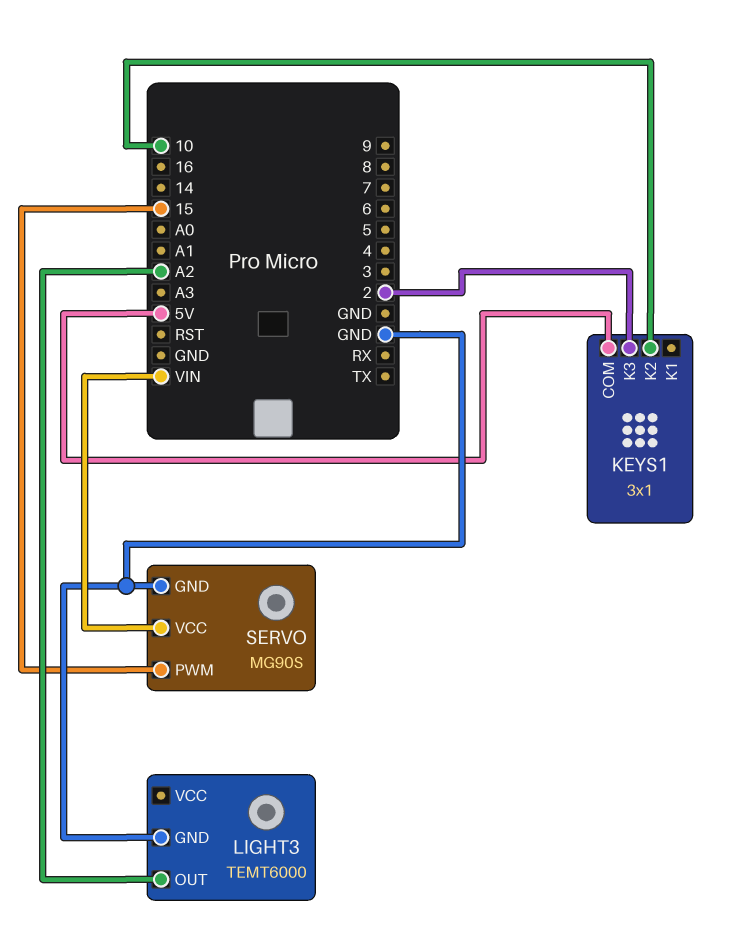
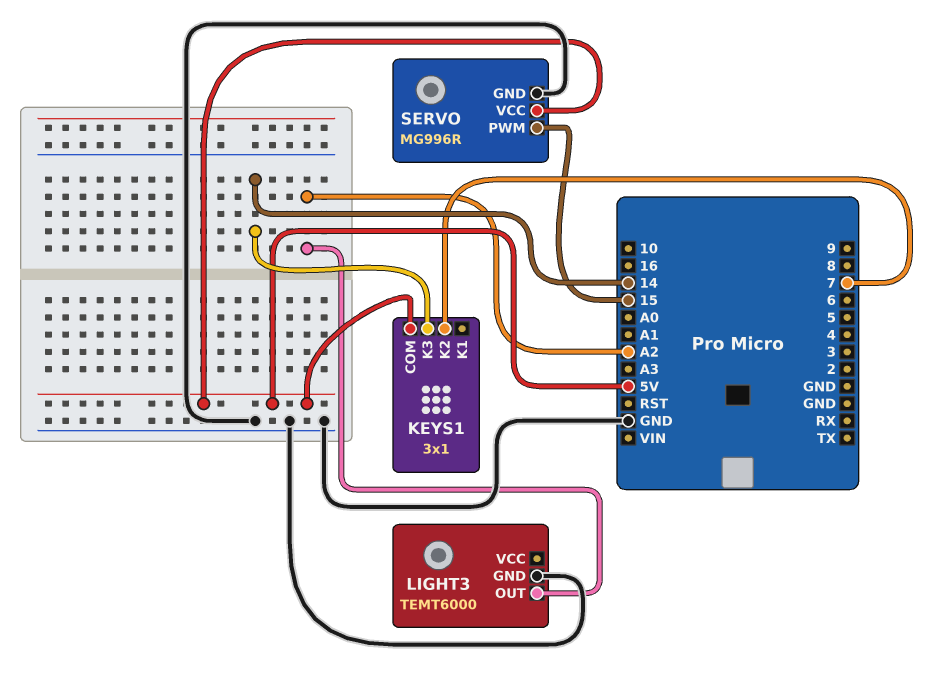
KEYS1 pin K2: 10 -> 7
KEYS1 pin K3: 2 -> 14
SERVO: MG90S -> MG996R
SERVO pin VCC: VIN -> 5V

